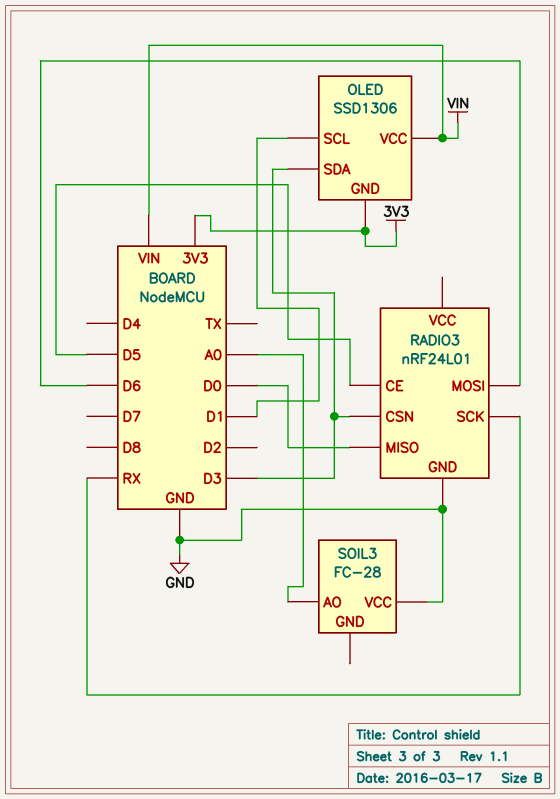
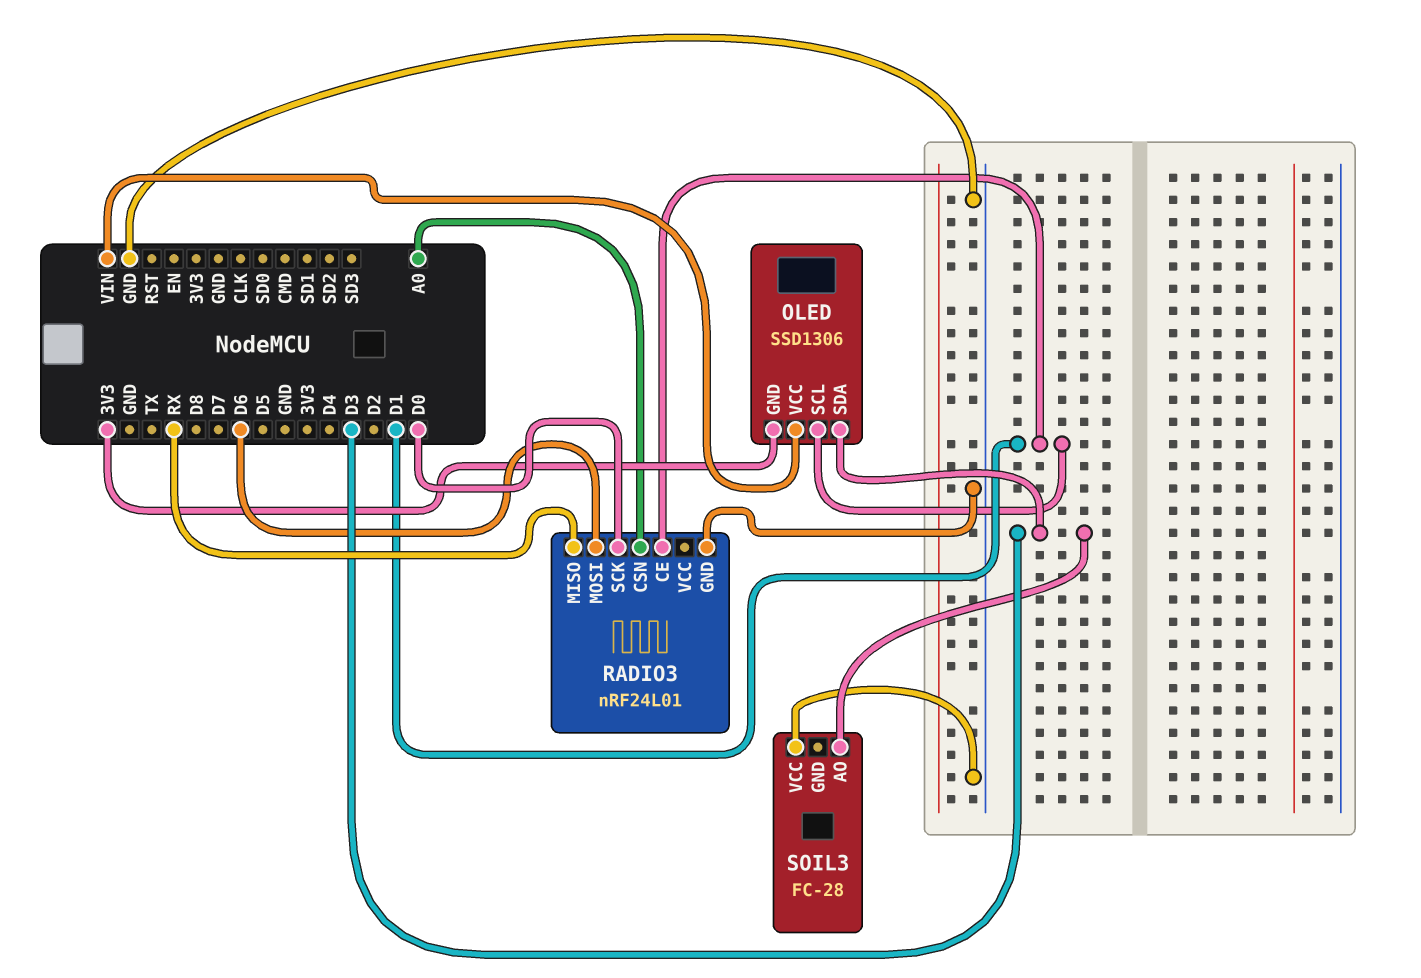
RADIO3 pin CE: D5 -> D1
RADIO3 pin CSN: D3 -> A0
RADIO3 pin MISO: D0 -> RX
RADIO3 pin SCK: RX -> D0
SOIL3 pin AO: A0 -> D3

